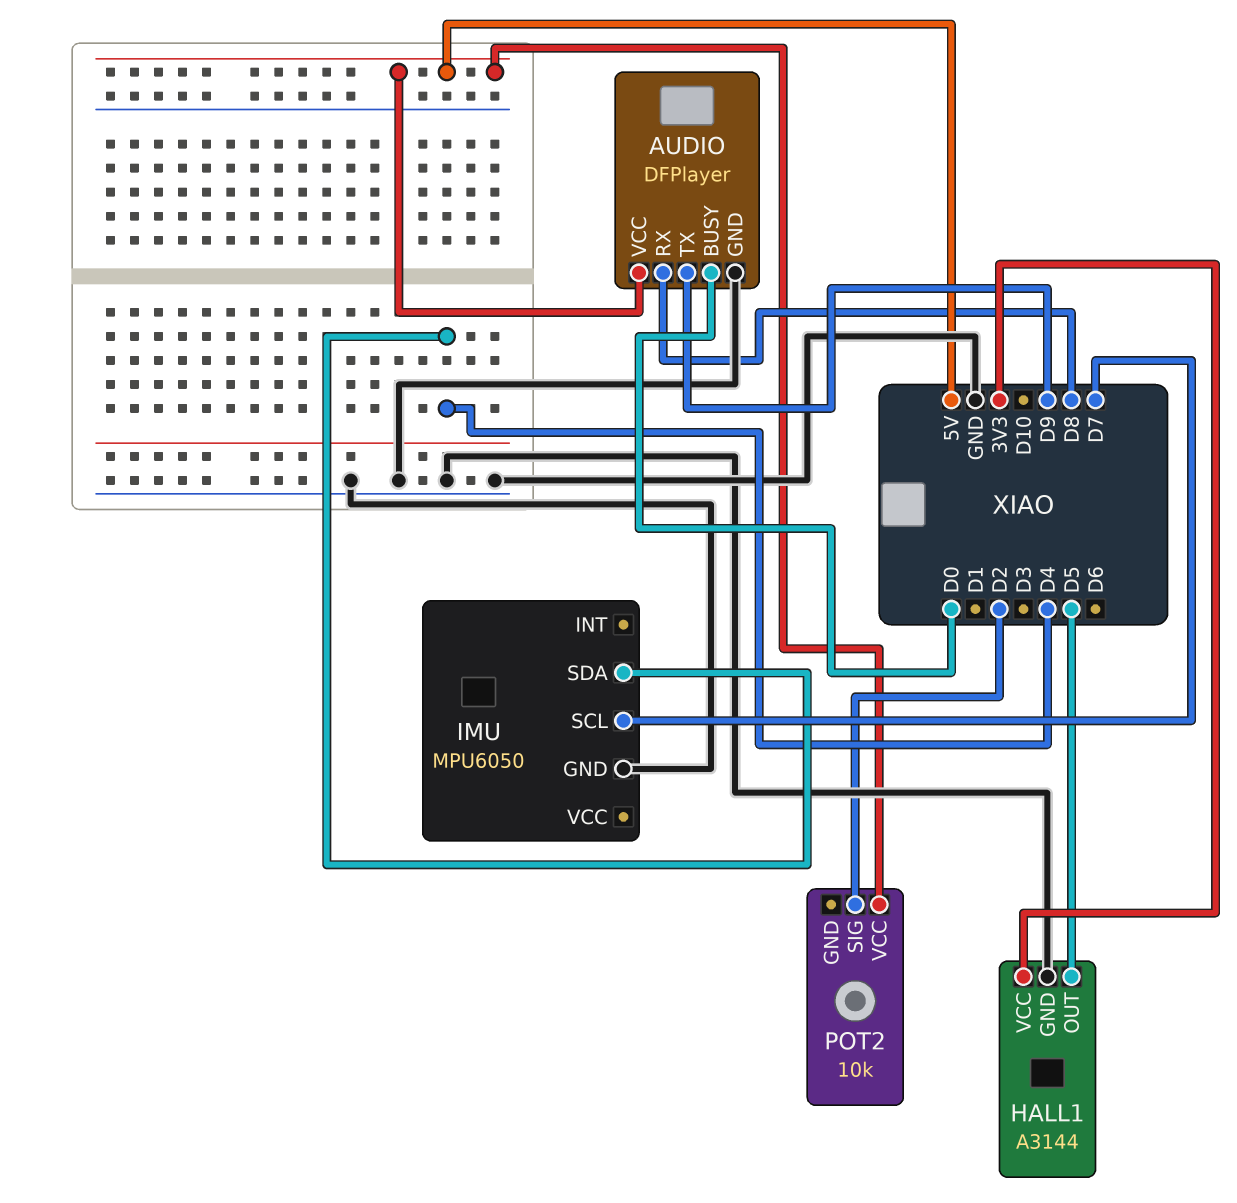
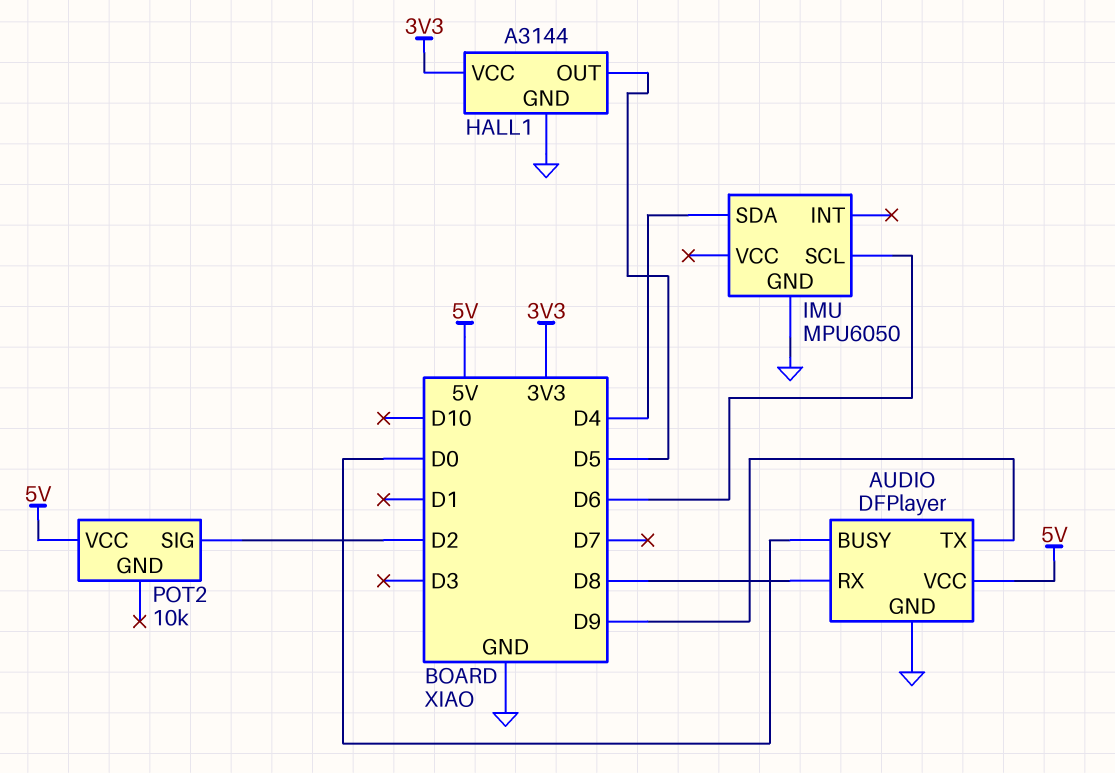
IMU pin SCL: D7 -> D6

